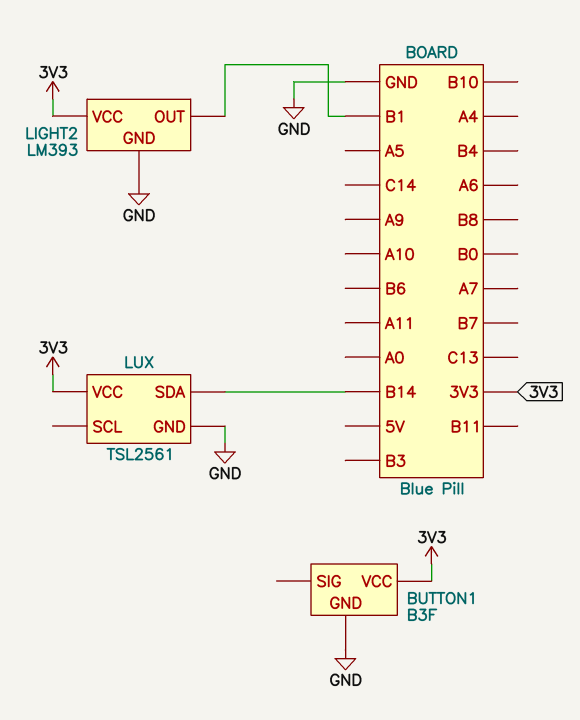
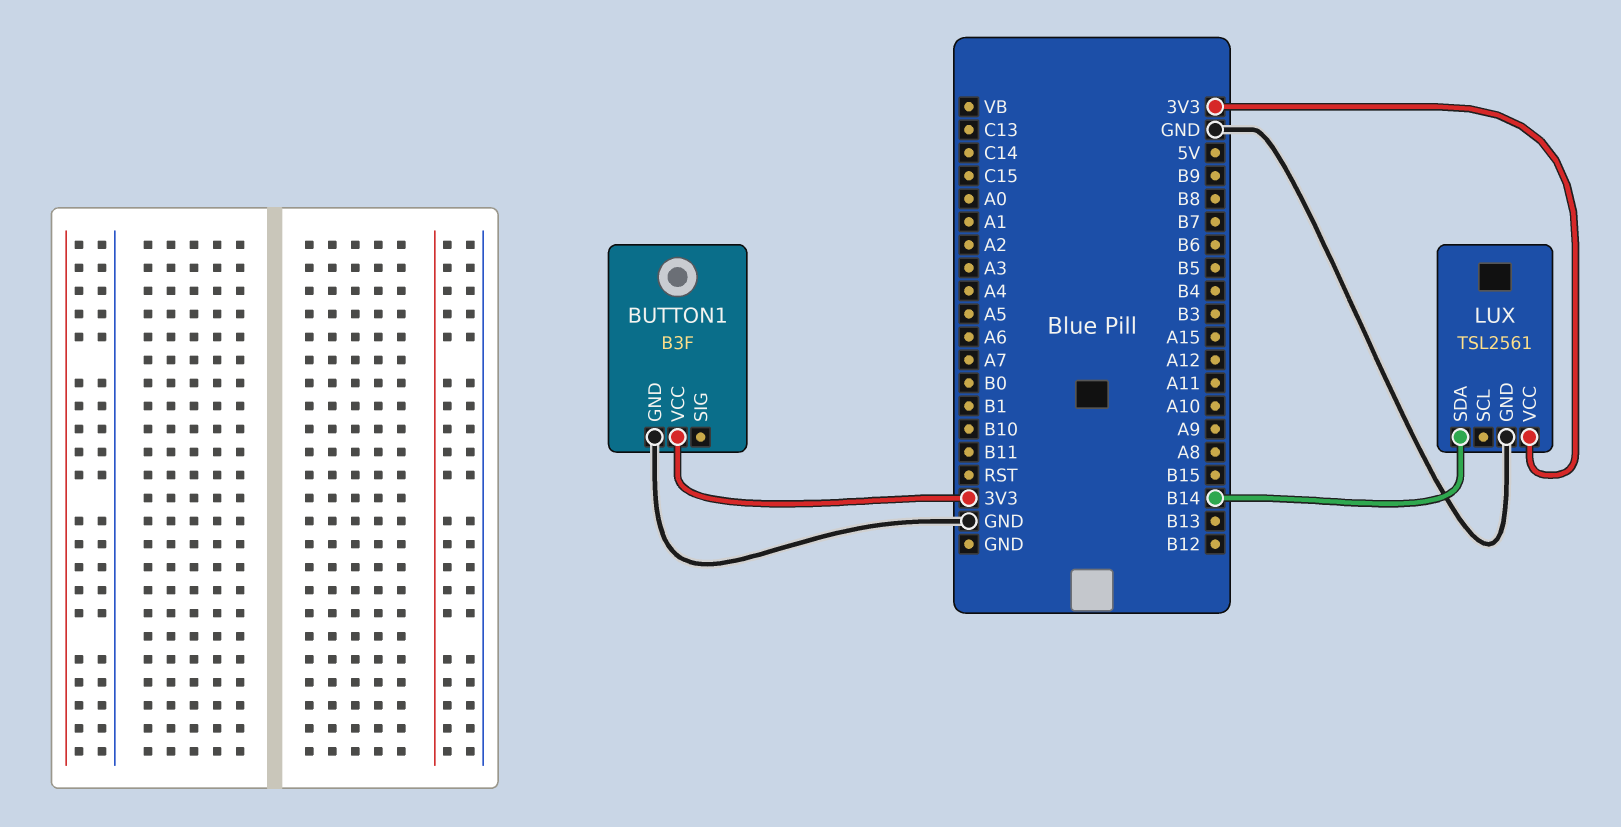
LIGHT2: LM393 -> none
LIGHT2 pin GND: GND -> none
LIGHT2 pin OUT: B1 -> none
LIGHT2 pin VCC: 3V3 -> none

